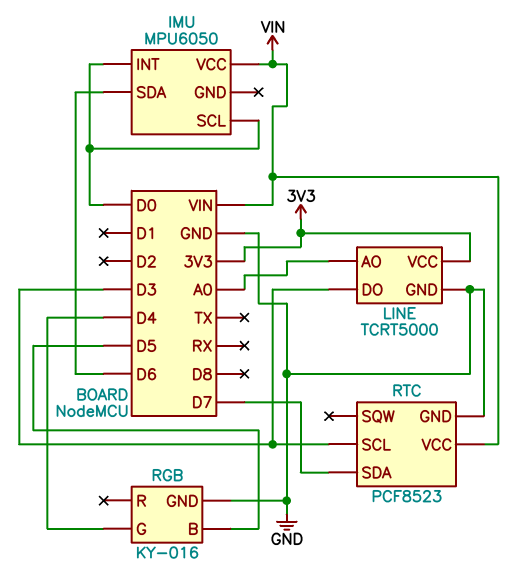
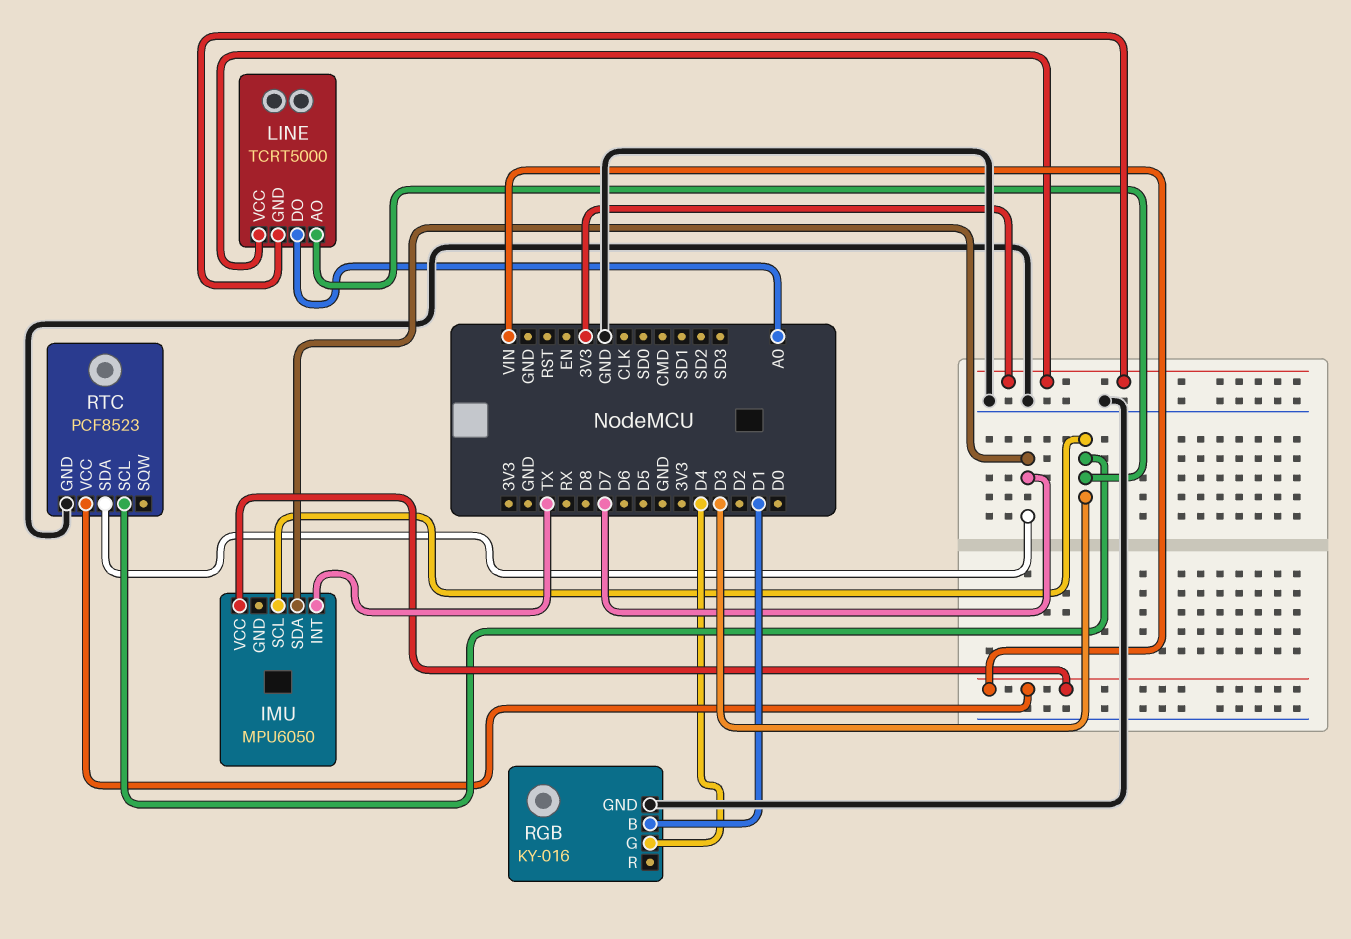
IMU pin INT: D0 -> TX
IMU pin SCL: D0 -> D3
IMU pin SDA: D6 -> D7
LINE pin AO: A0 -> D3
LINE pin DO: D3 -> A0
LINE pin GND: GND -> 3V3
RGB pin B: D5 -> D1

